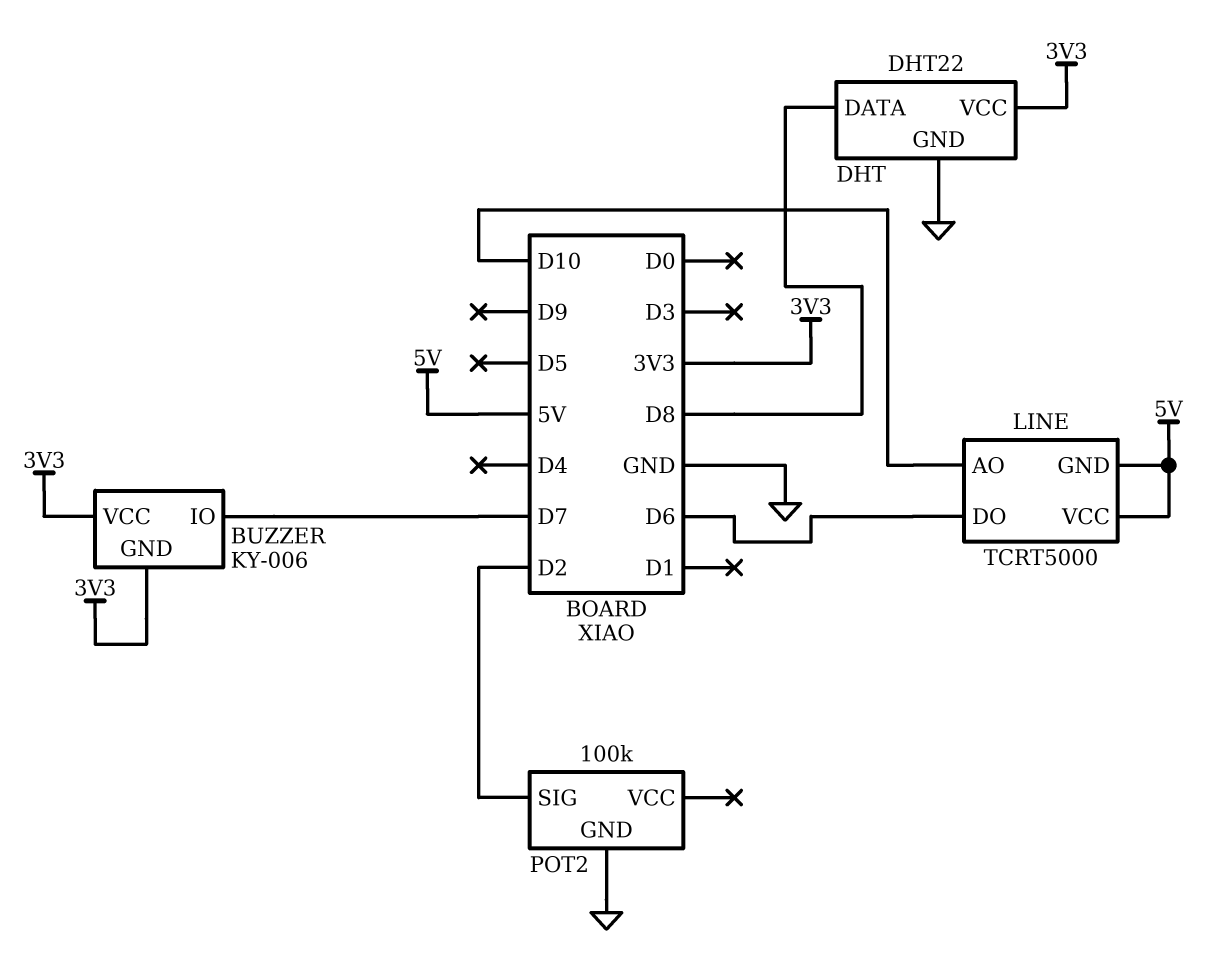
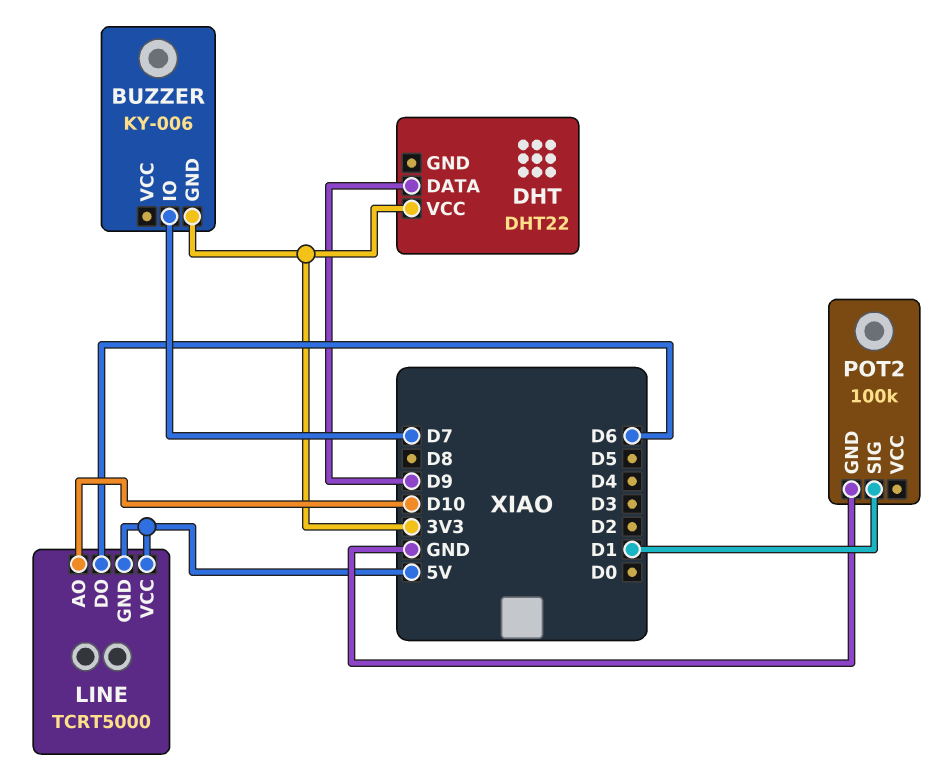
BUZZER pin VCC: 3V3 -> none
DHT pin DATA: D8 -> D9
DHT pin GND: GND -> none
POT2 pin SIG: D2 -> D1

